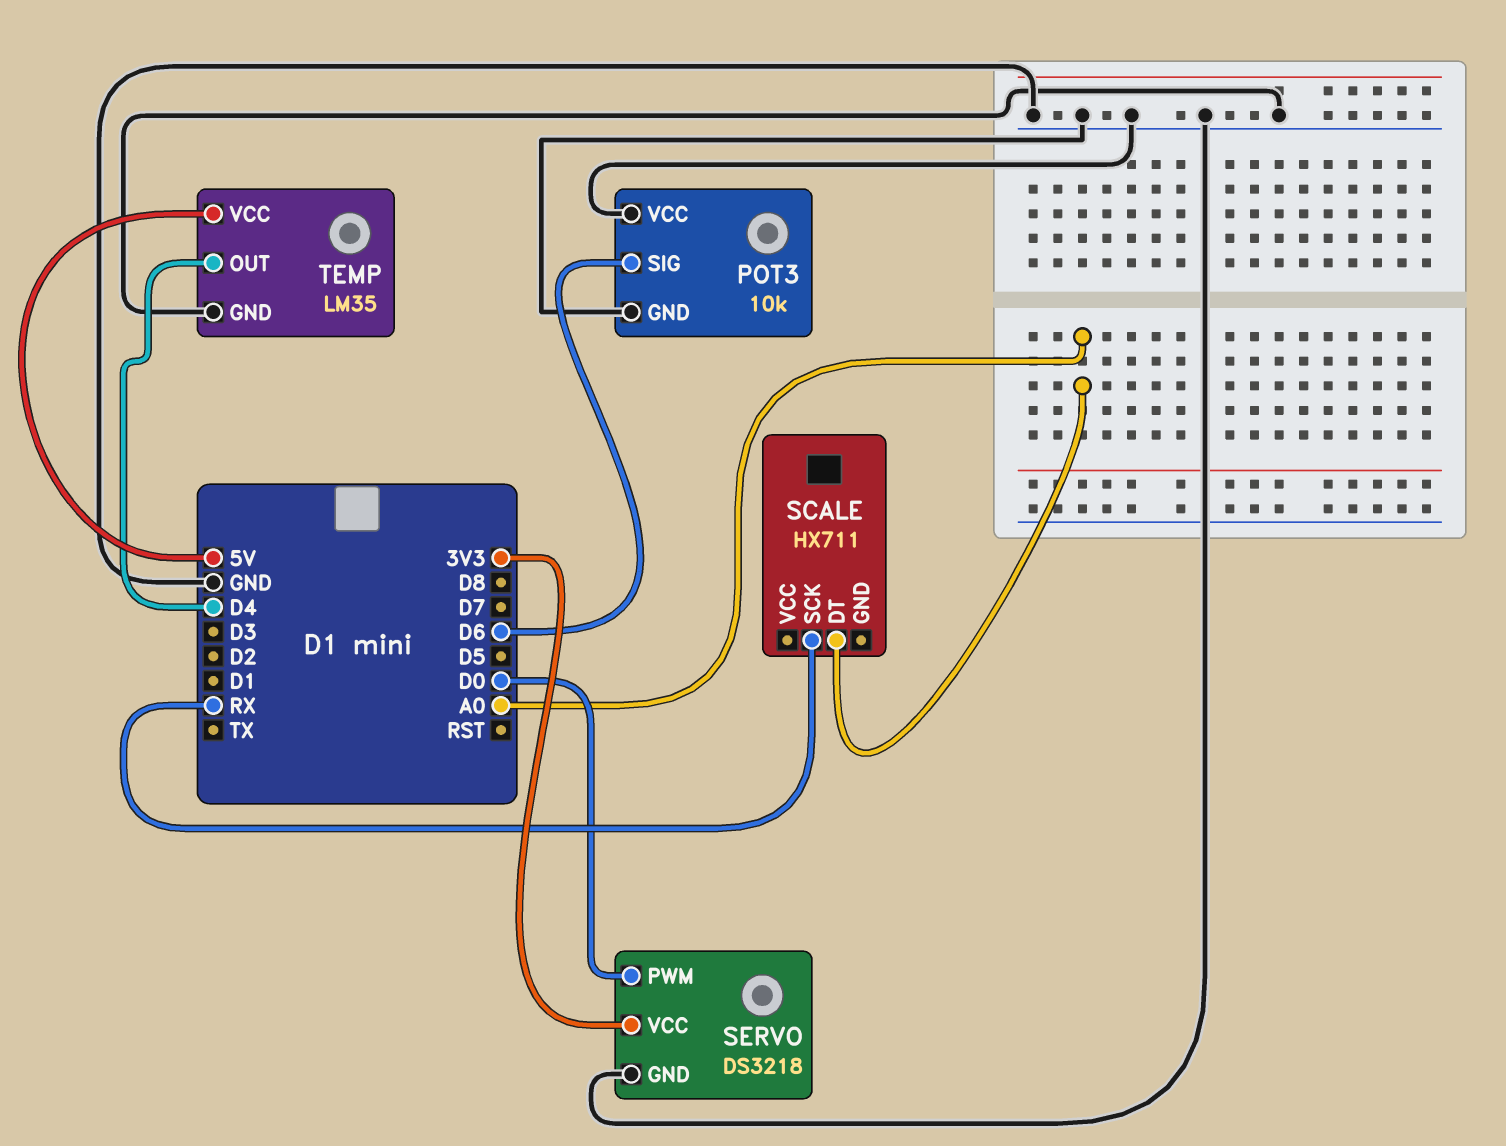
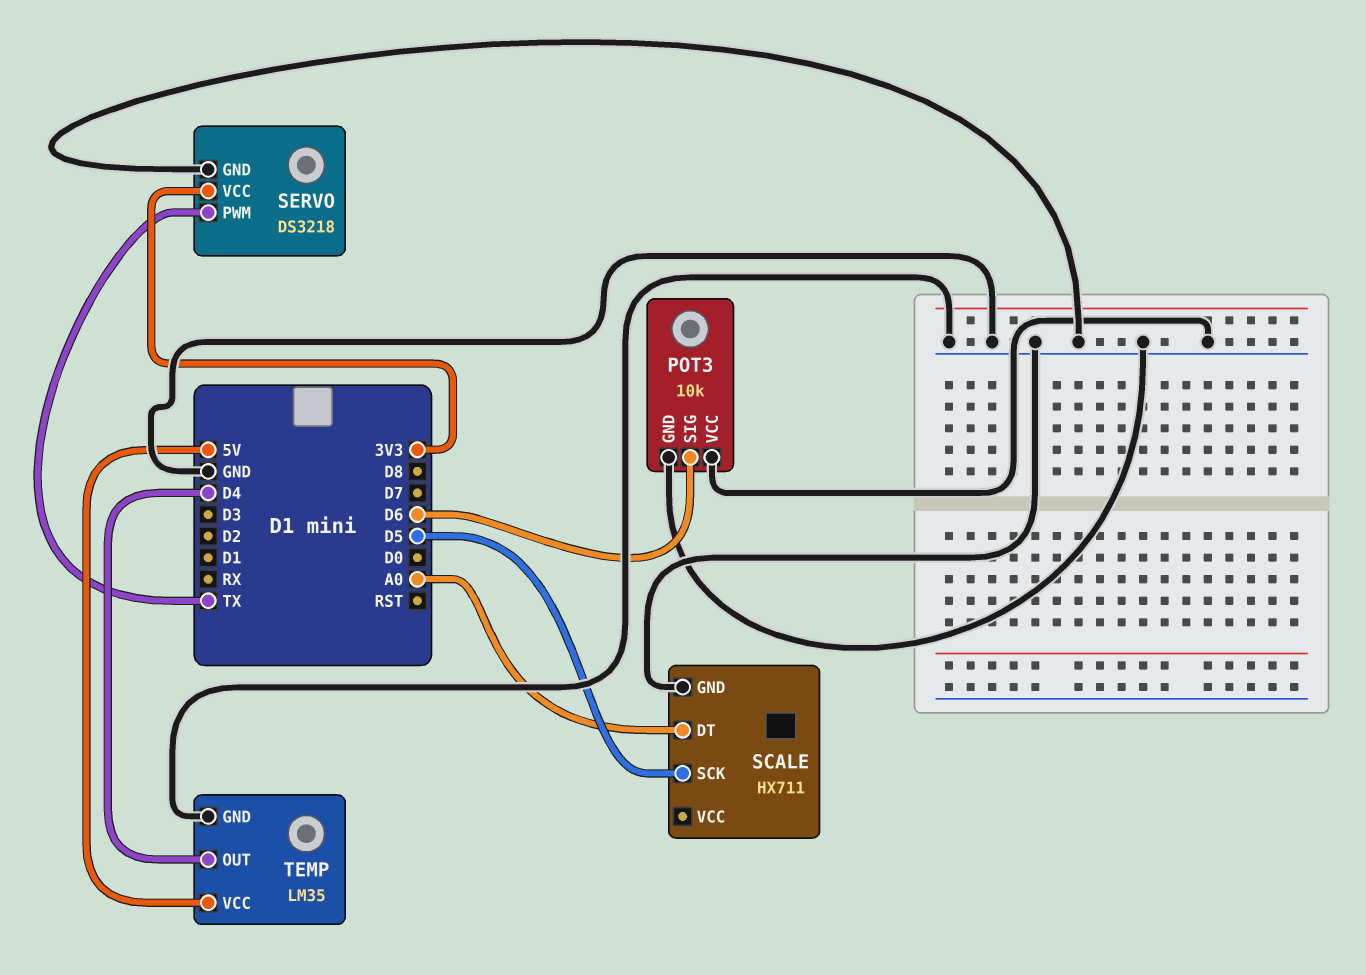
SCALE pin GND: none -> GND
SCALE pin SCK: RX -> D5
SERVO pin PWM: D0 -> TX

